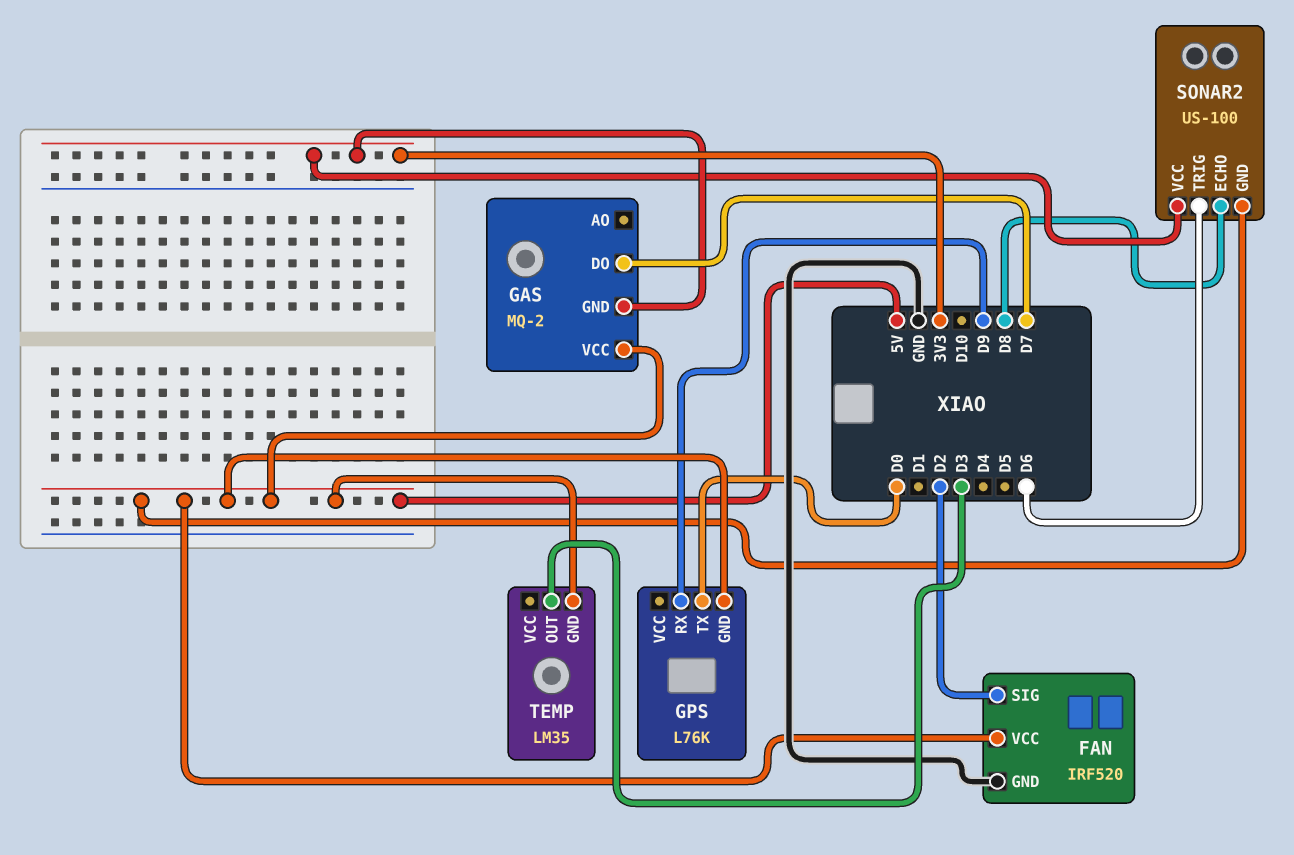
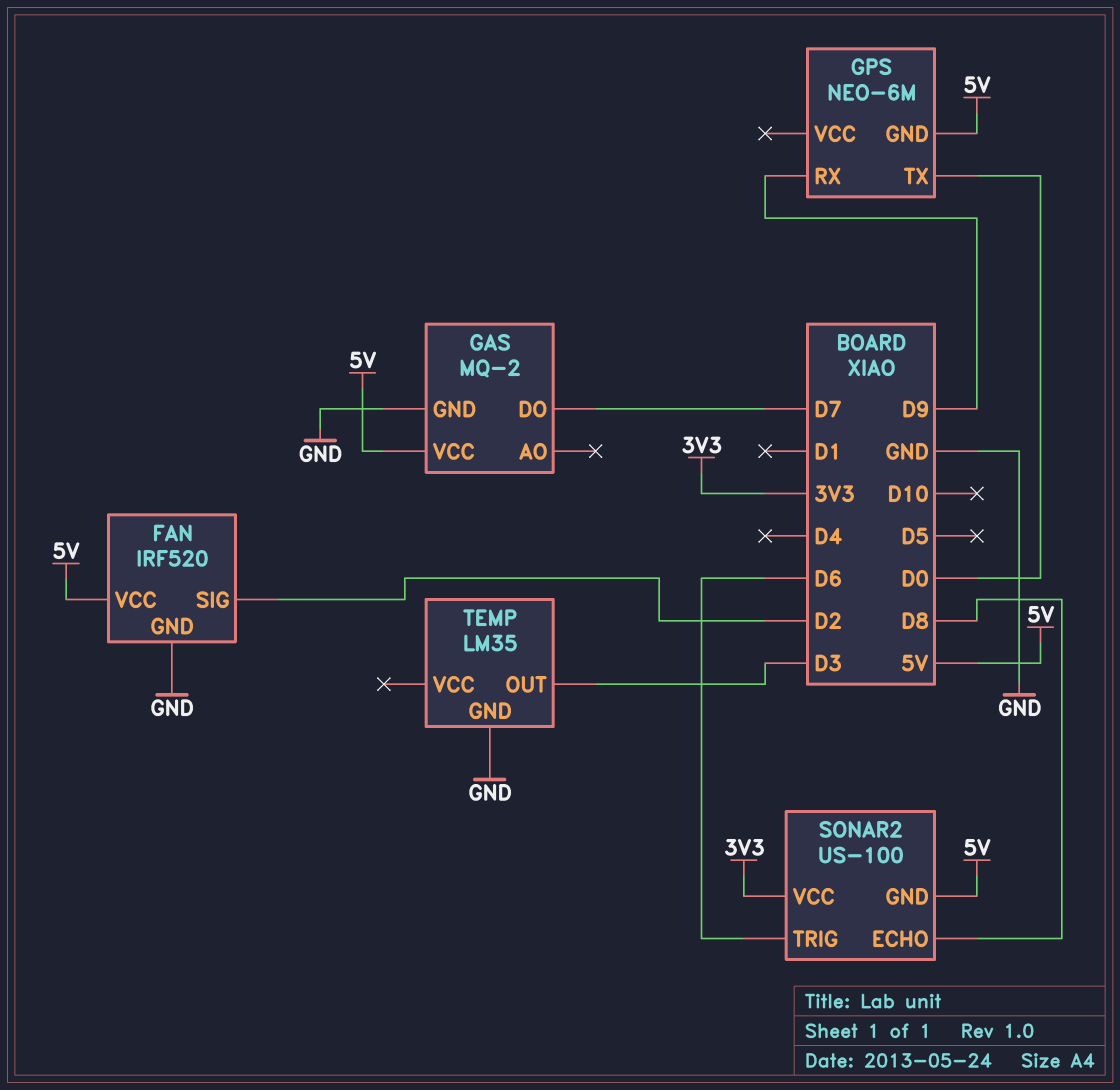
GAS pin GND: 3V3 -> GND
GPS: L76K -> NEO-6M
TEMP pin GND: 5V -> GND

